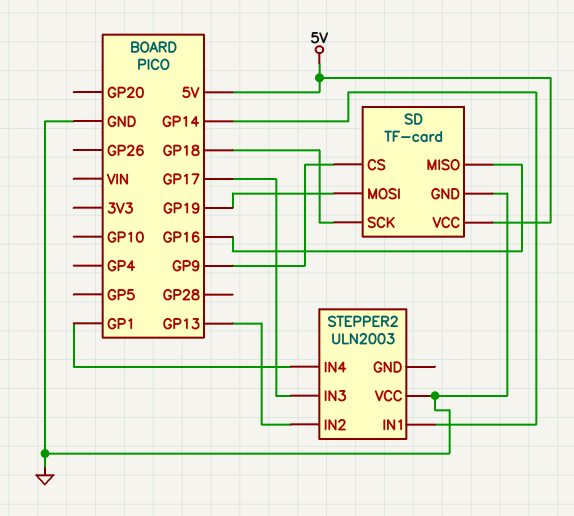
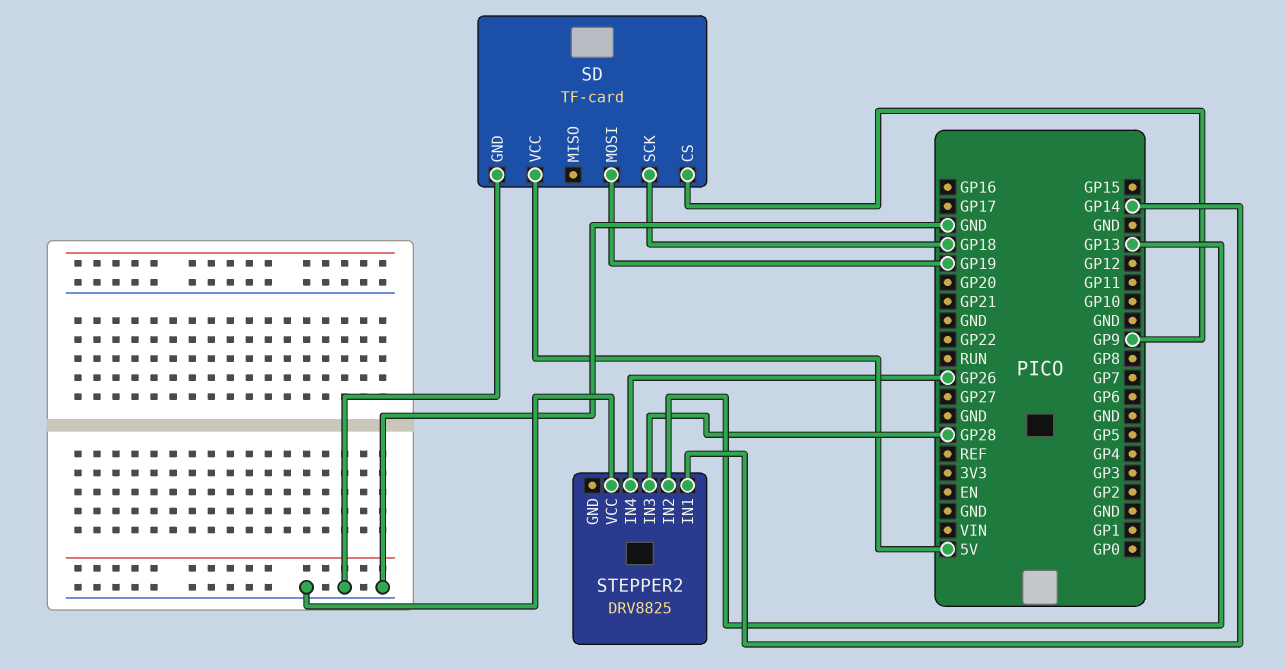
SD pin MISO: GP16 -> none
STEPPER2: ULN2003 -> DRV8825
STEPPER2 pin IN3: GP17 -> GP28
STEPPER2 pin IN4: GP1 -> GP26

